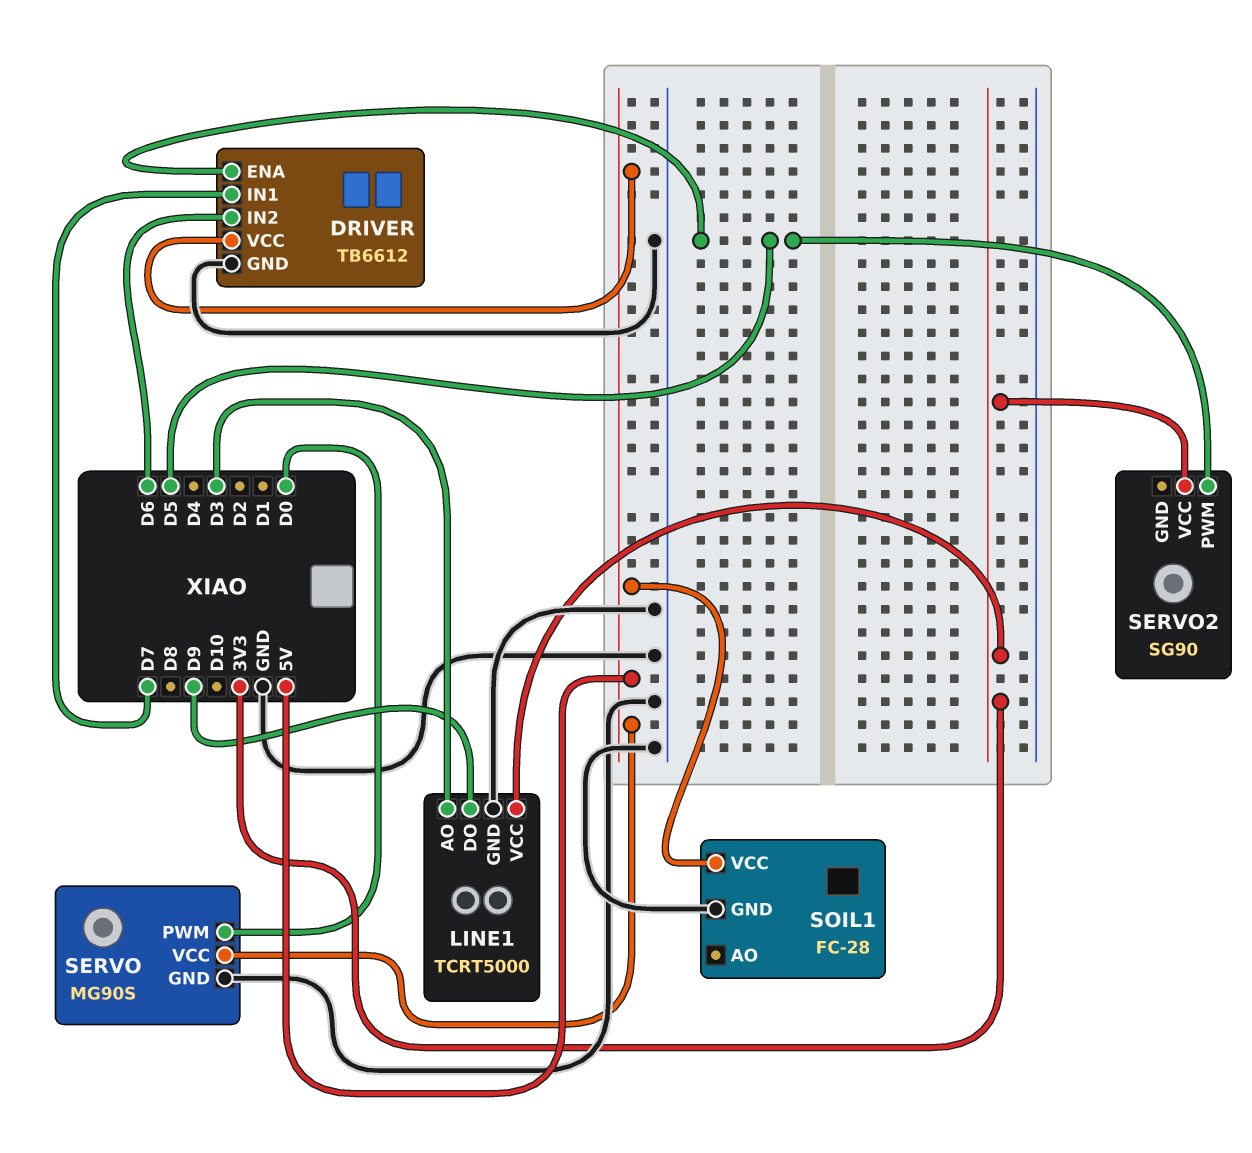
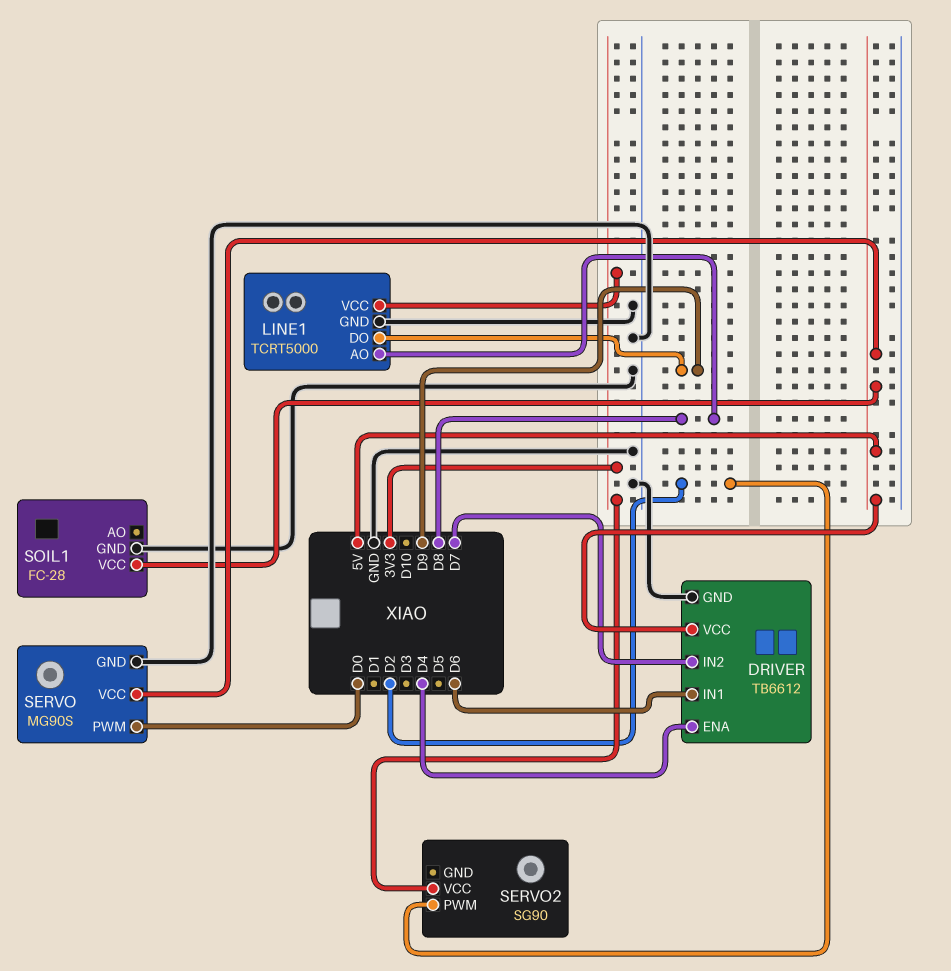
DRIVER pin ENA: D5 -> D4
DRIVER pin IN1: D7 -> D6
DRIVER pin IN2: D6 -> D7
LINE1 pin AO: D3 -> D8
SERVO2 pin PWM: D5 -> D2

